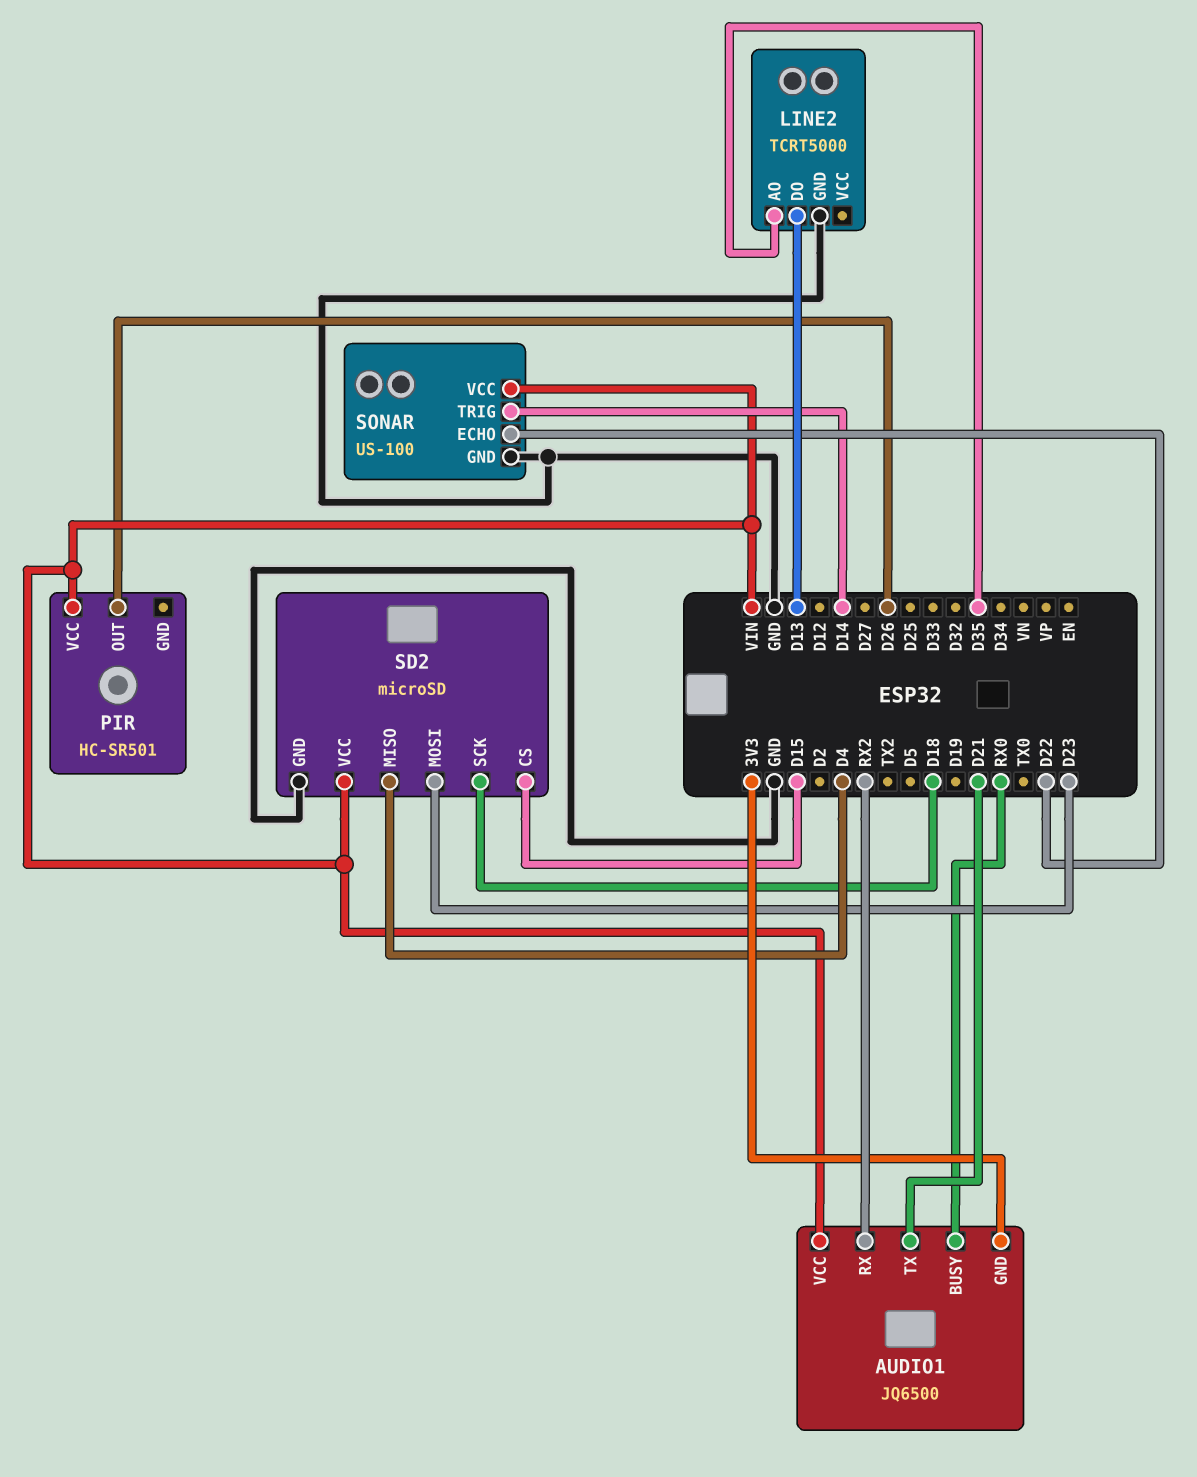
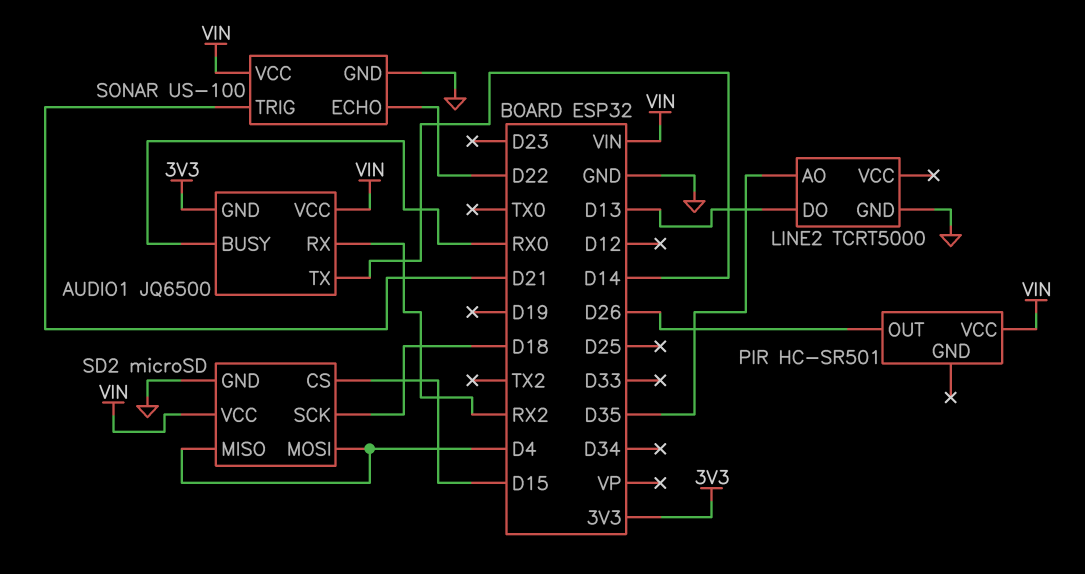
AUDIO1 pin TX: D21 -> D14
SD2 pin MOSI: D23 -> D4
SONAR pin TRIG: D14 -> D21

